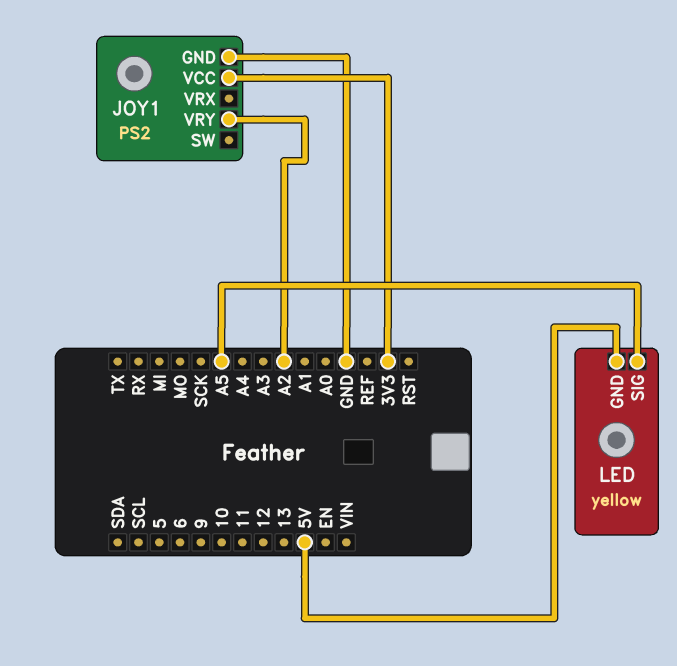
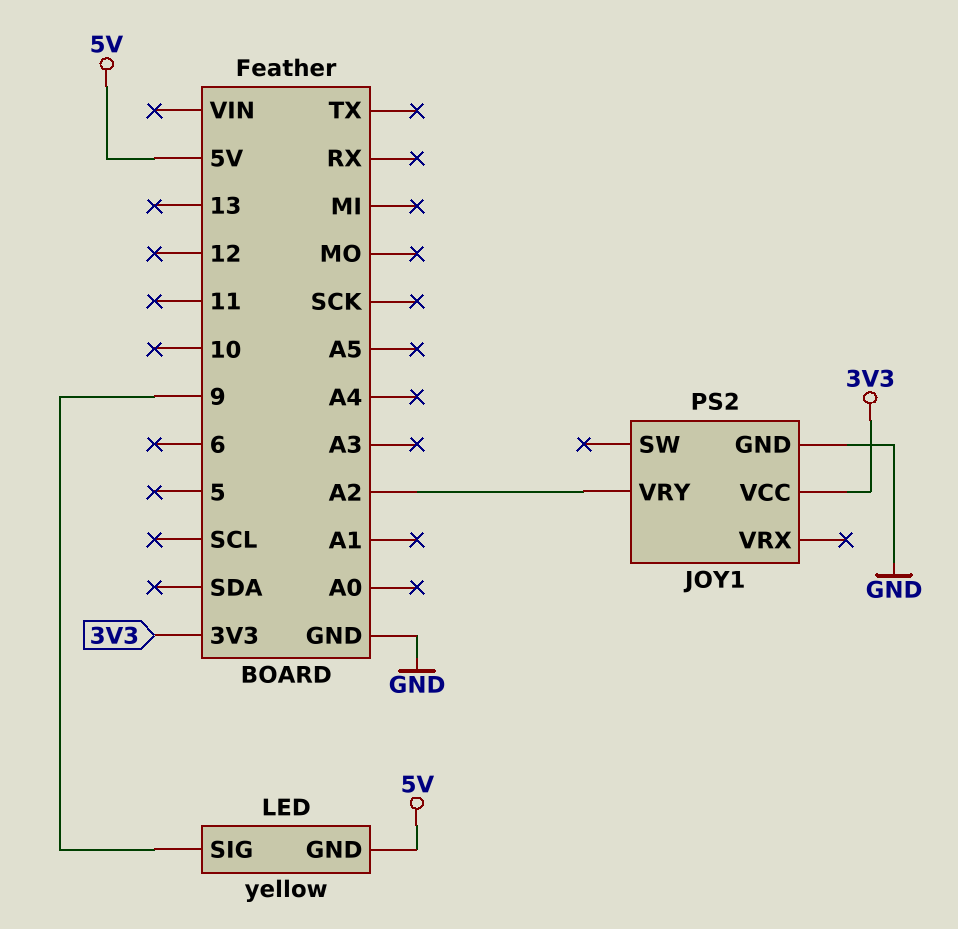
LED pin SIG: A5 -> 9

